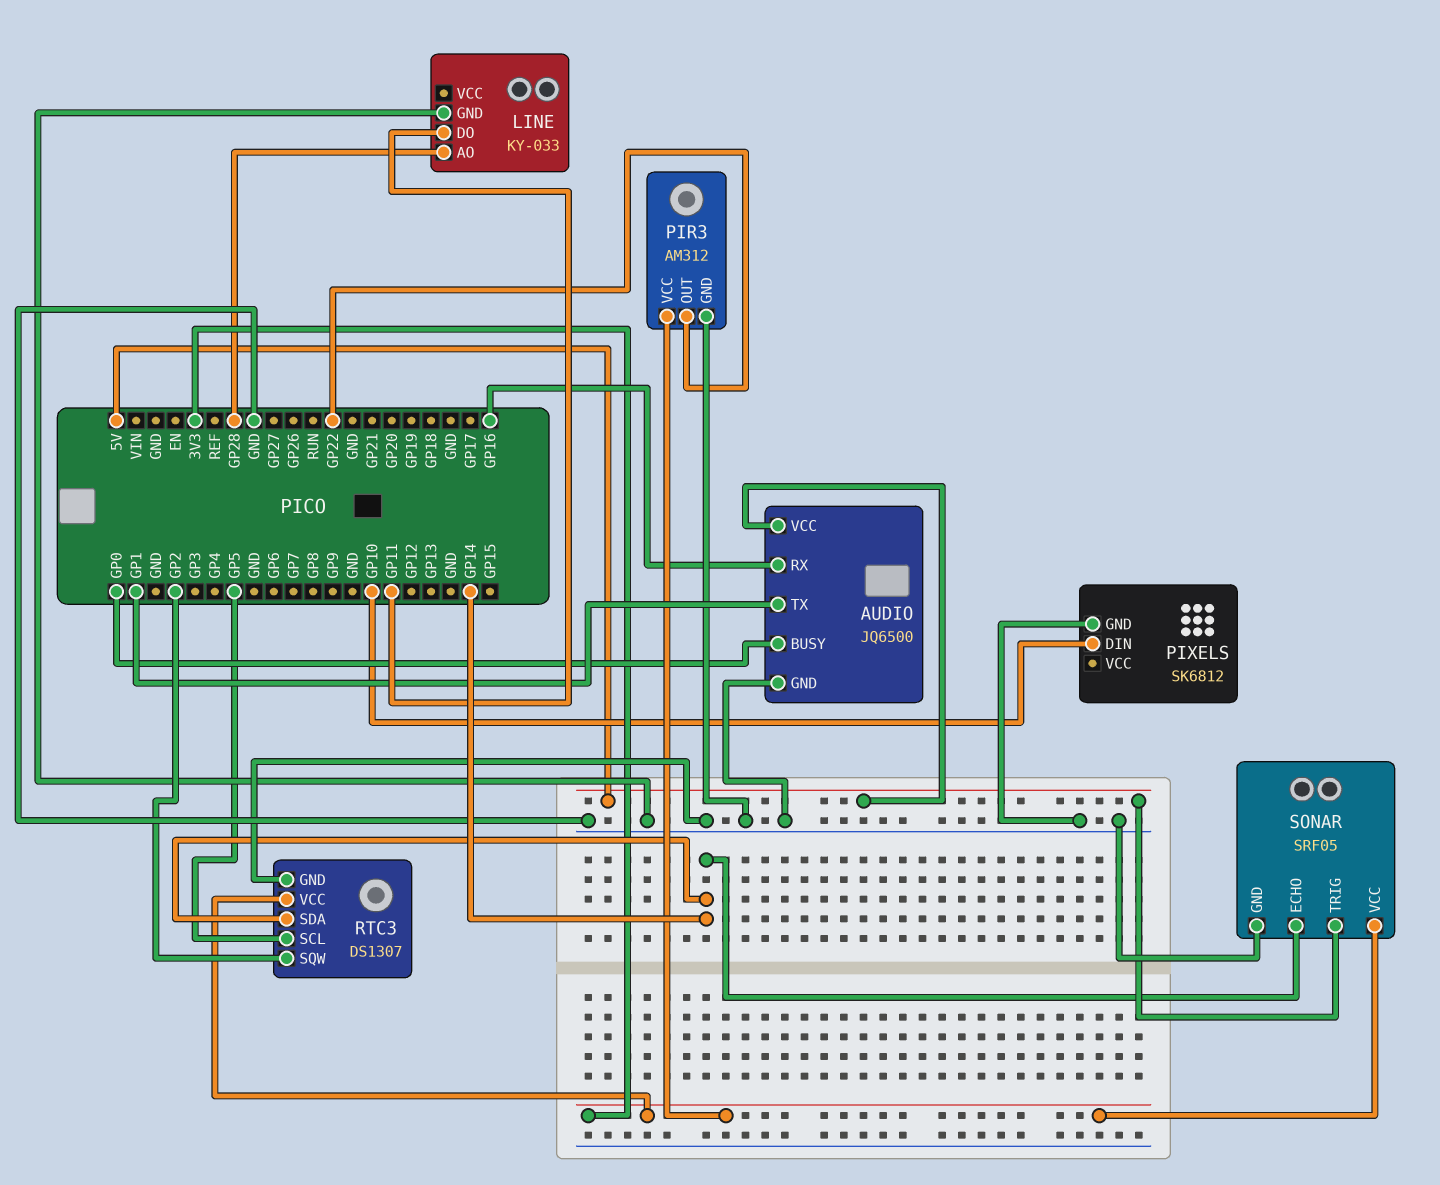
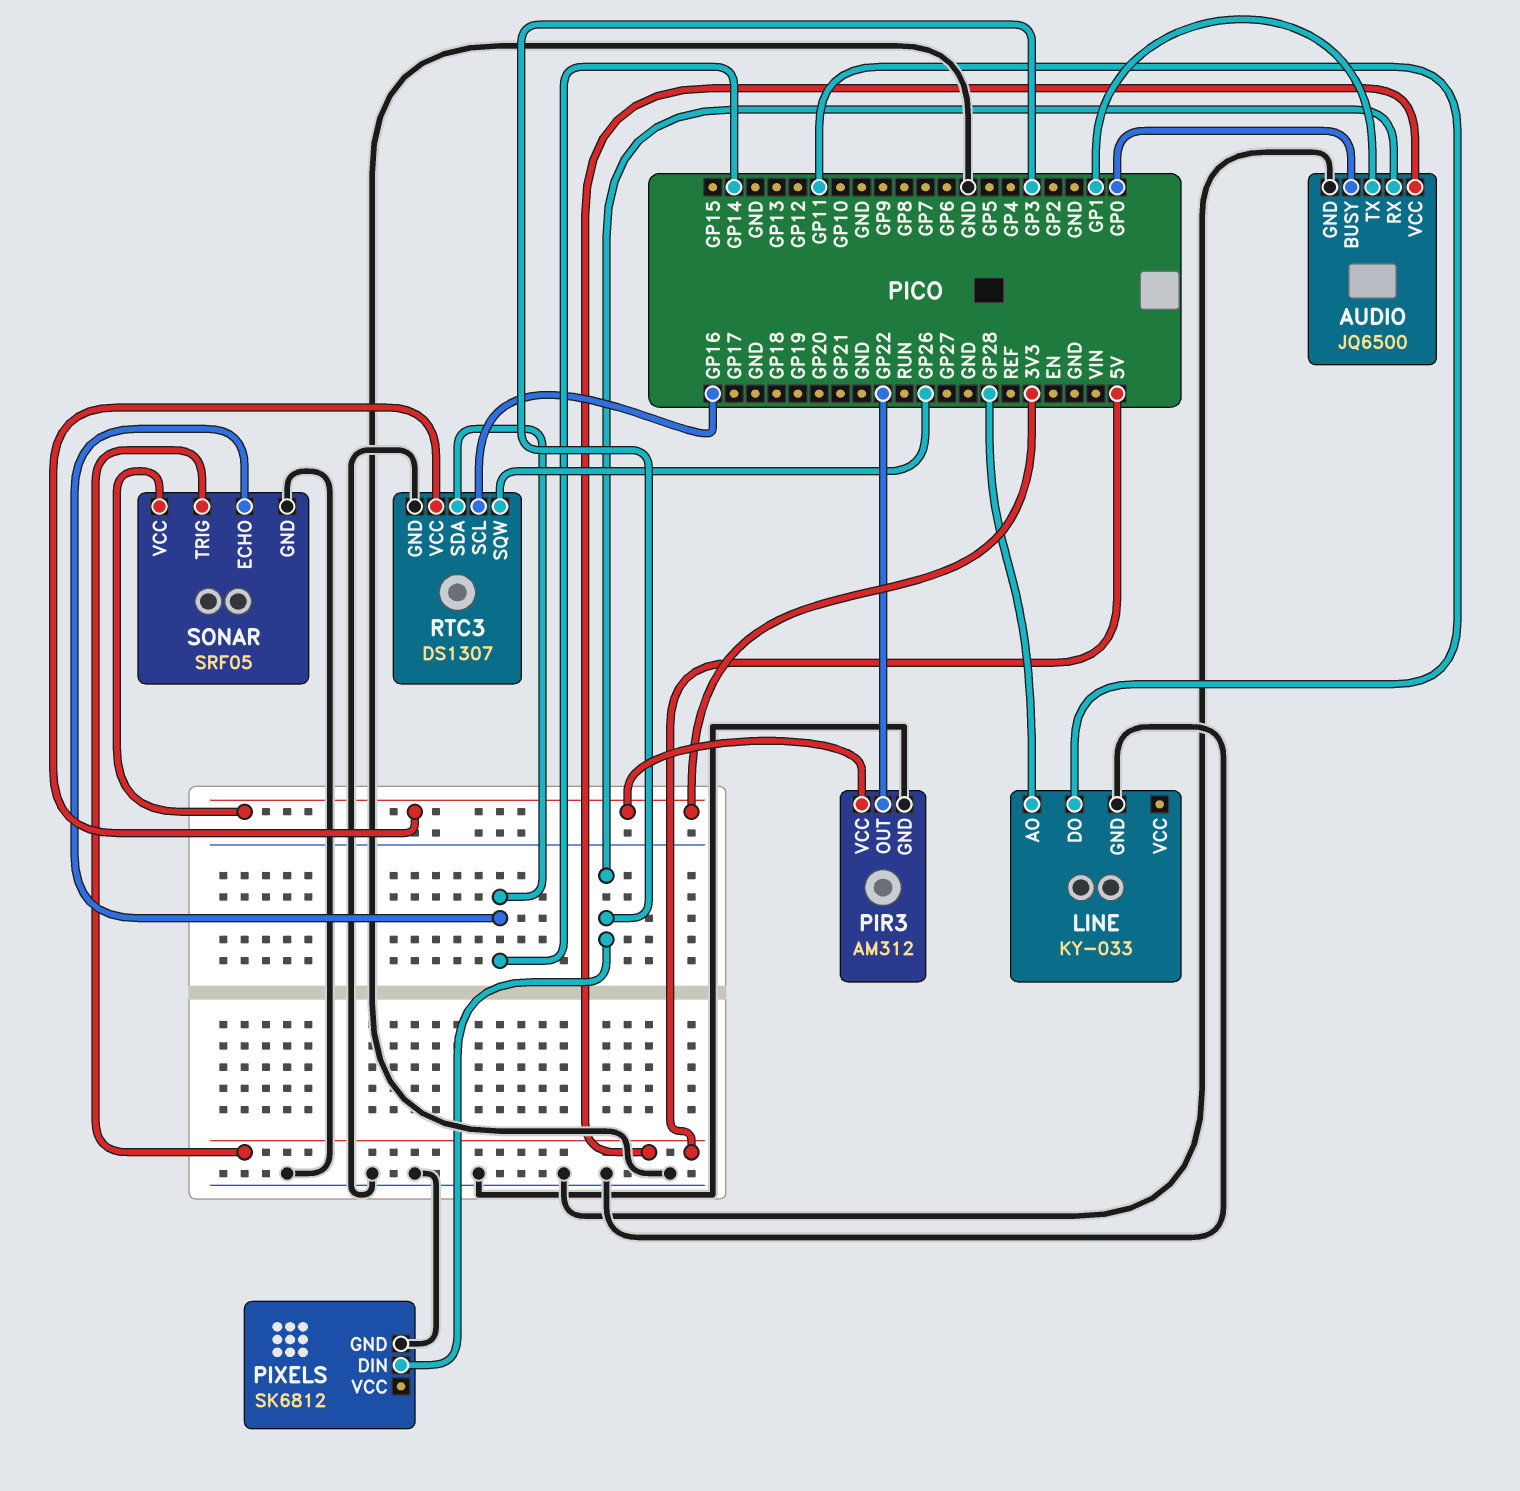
AUDIO pin RX: GP16 -> GP3
PIXELS pin DIN: GP10 -> GP3
RTC3 pin SCL: GP5 -> GP16
RTC3 pin SQW: GP2 -> GP26

